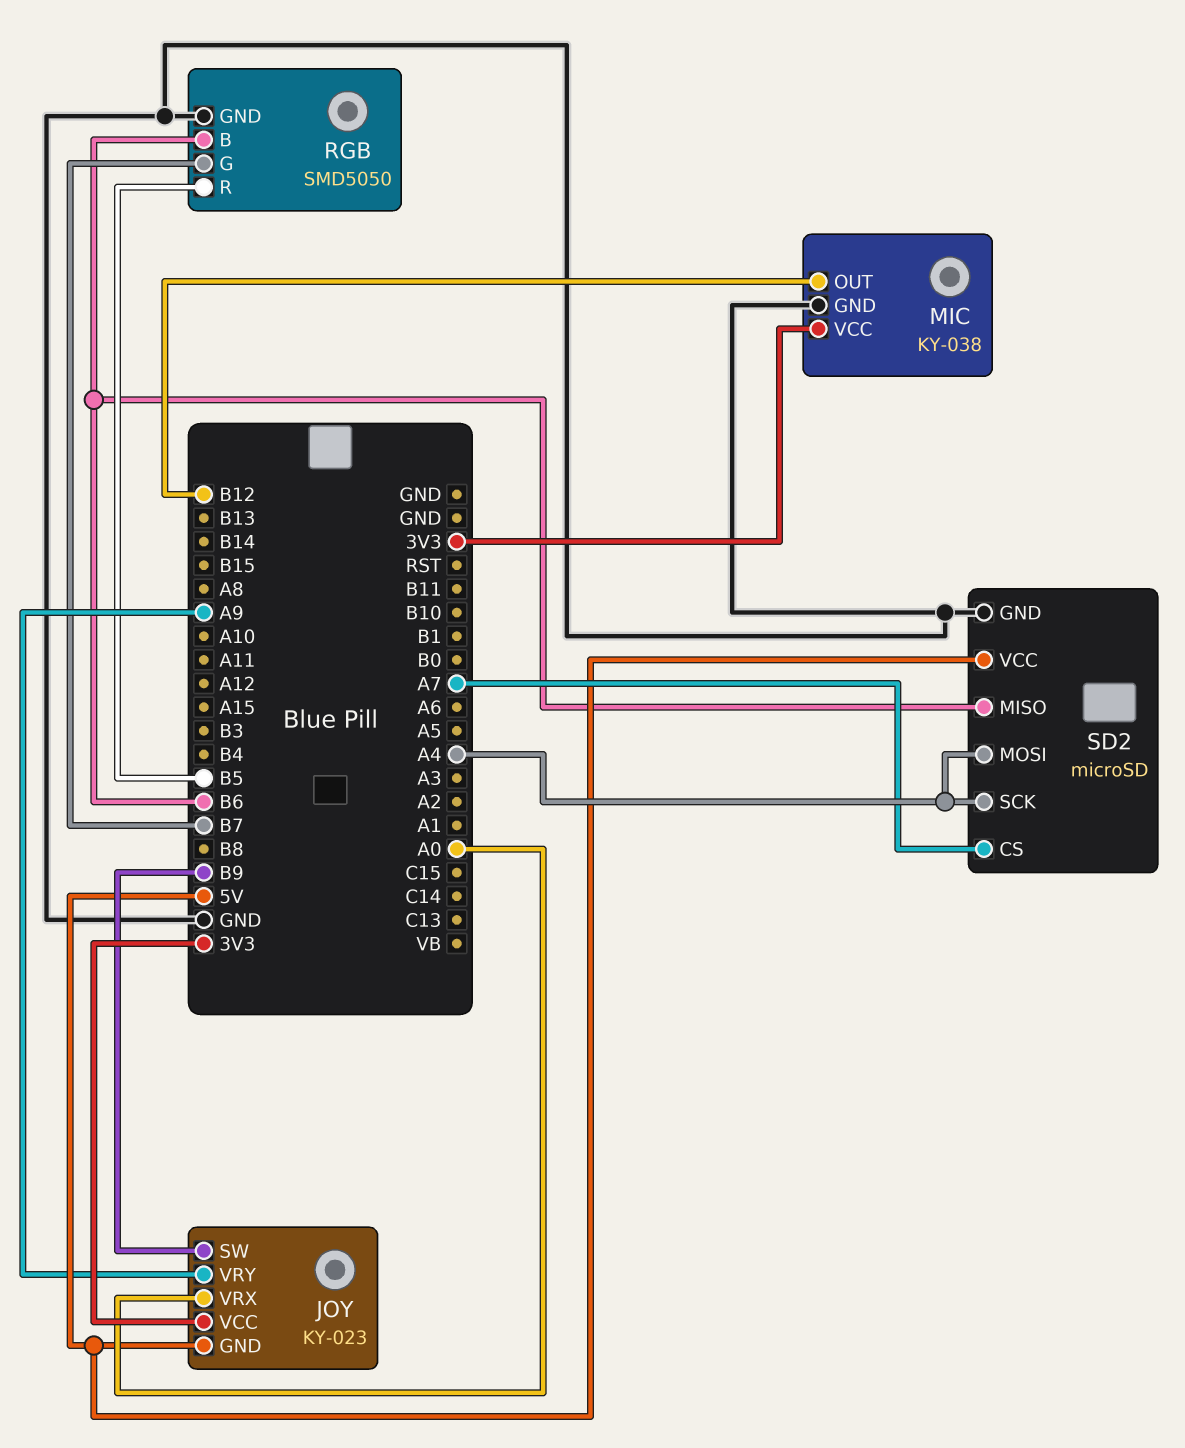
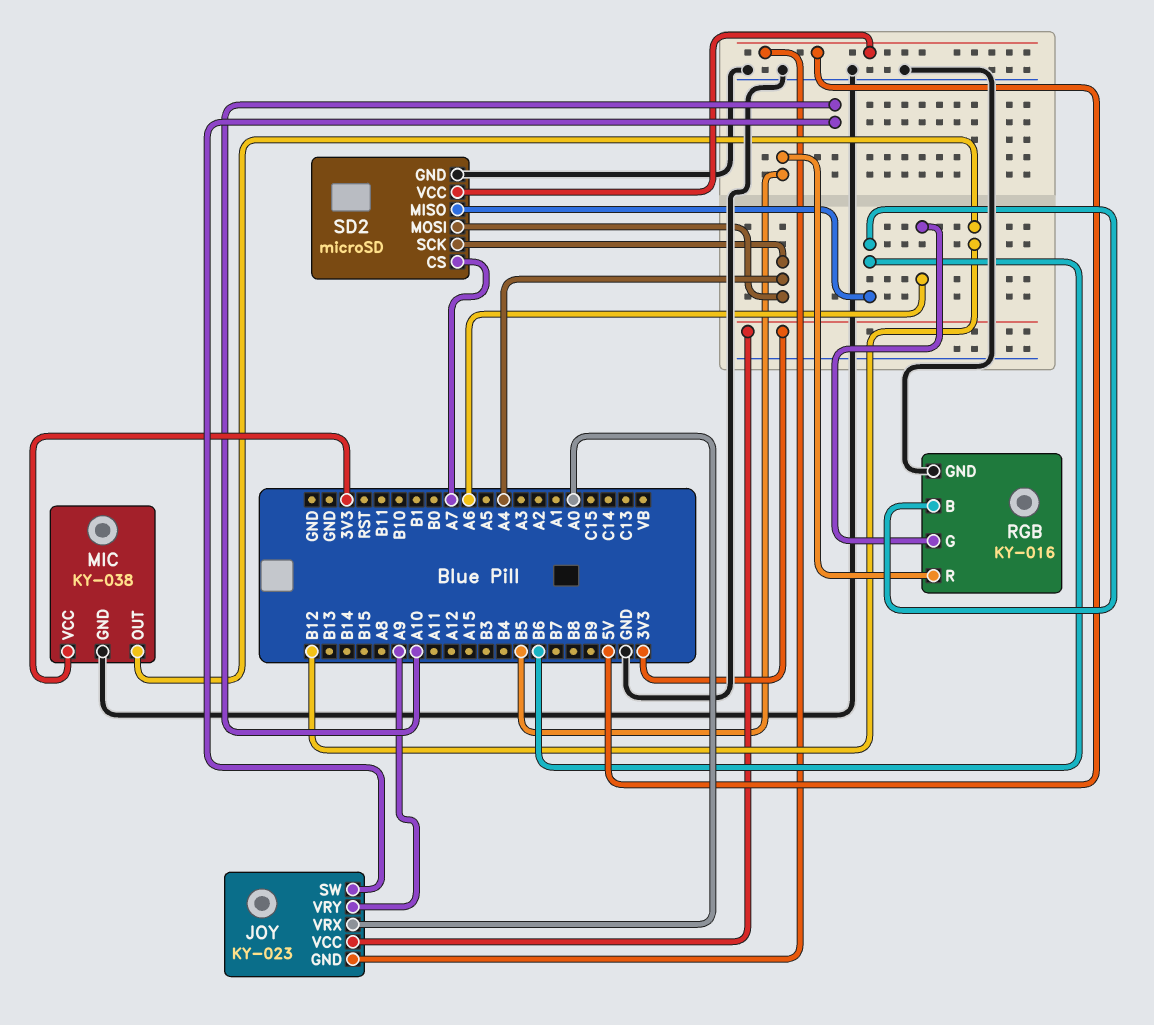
JOY pin SW: B9 -> A10
RGB: SMD5050 -> KY-016
RGB pin G: B7 -> A6

